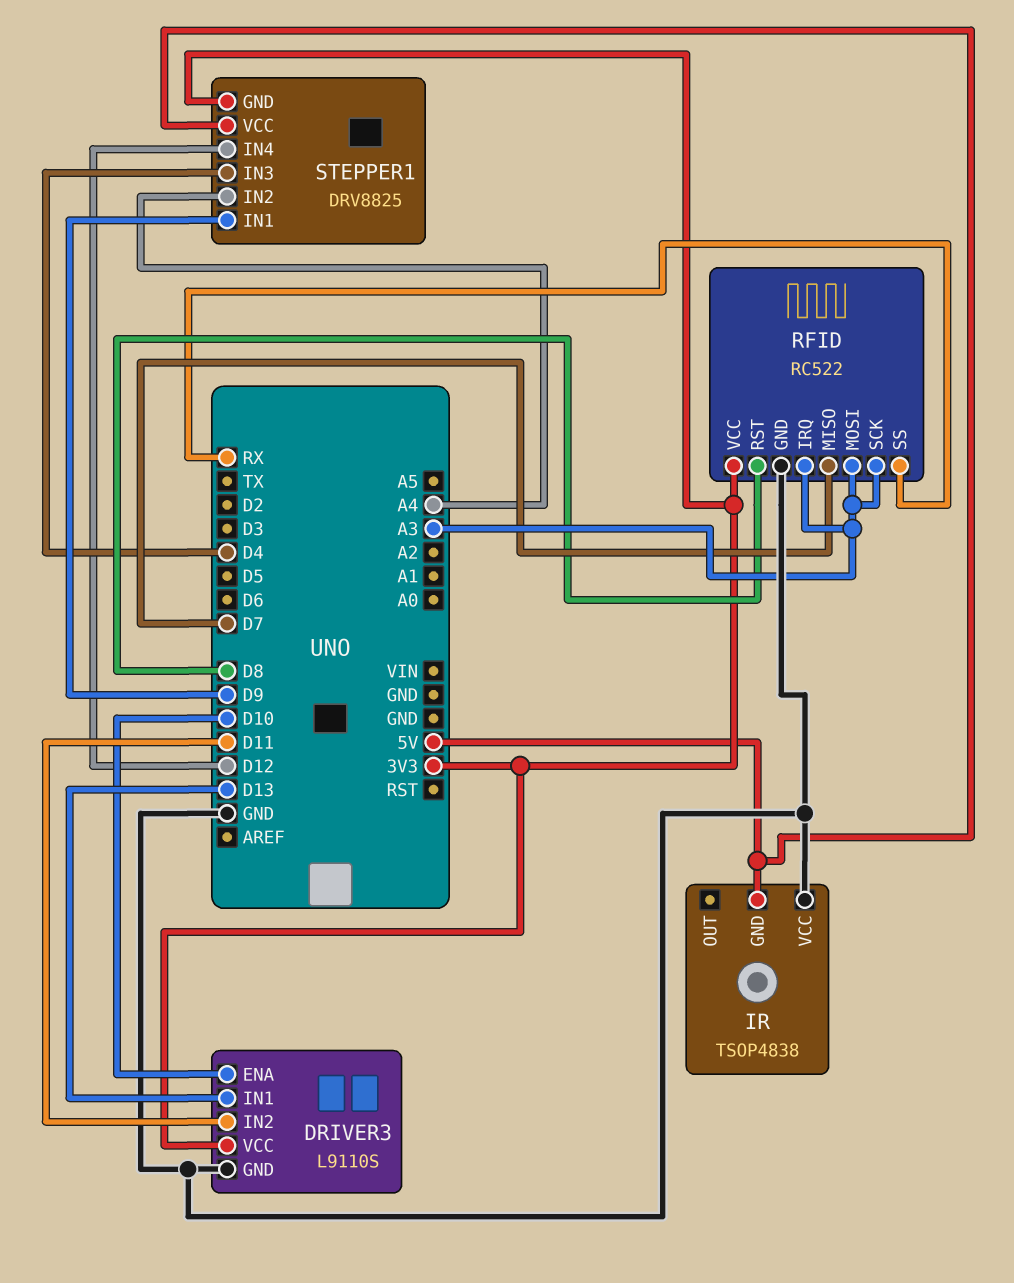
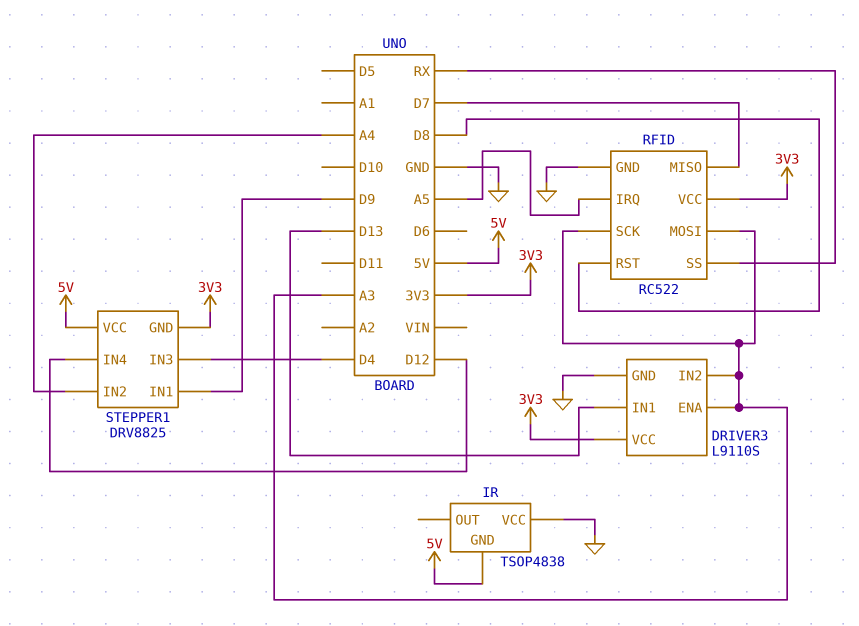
DRIVER3 pin ENA: D10 -> A3
DRIVER3 pin IN2: D11 -> A3
RFID pin IRQ: A3 -> A5

